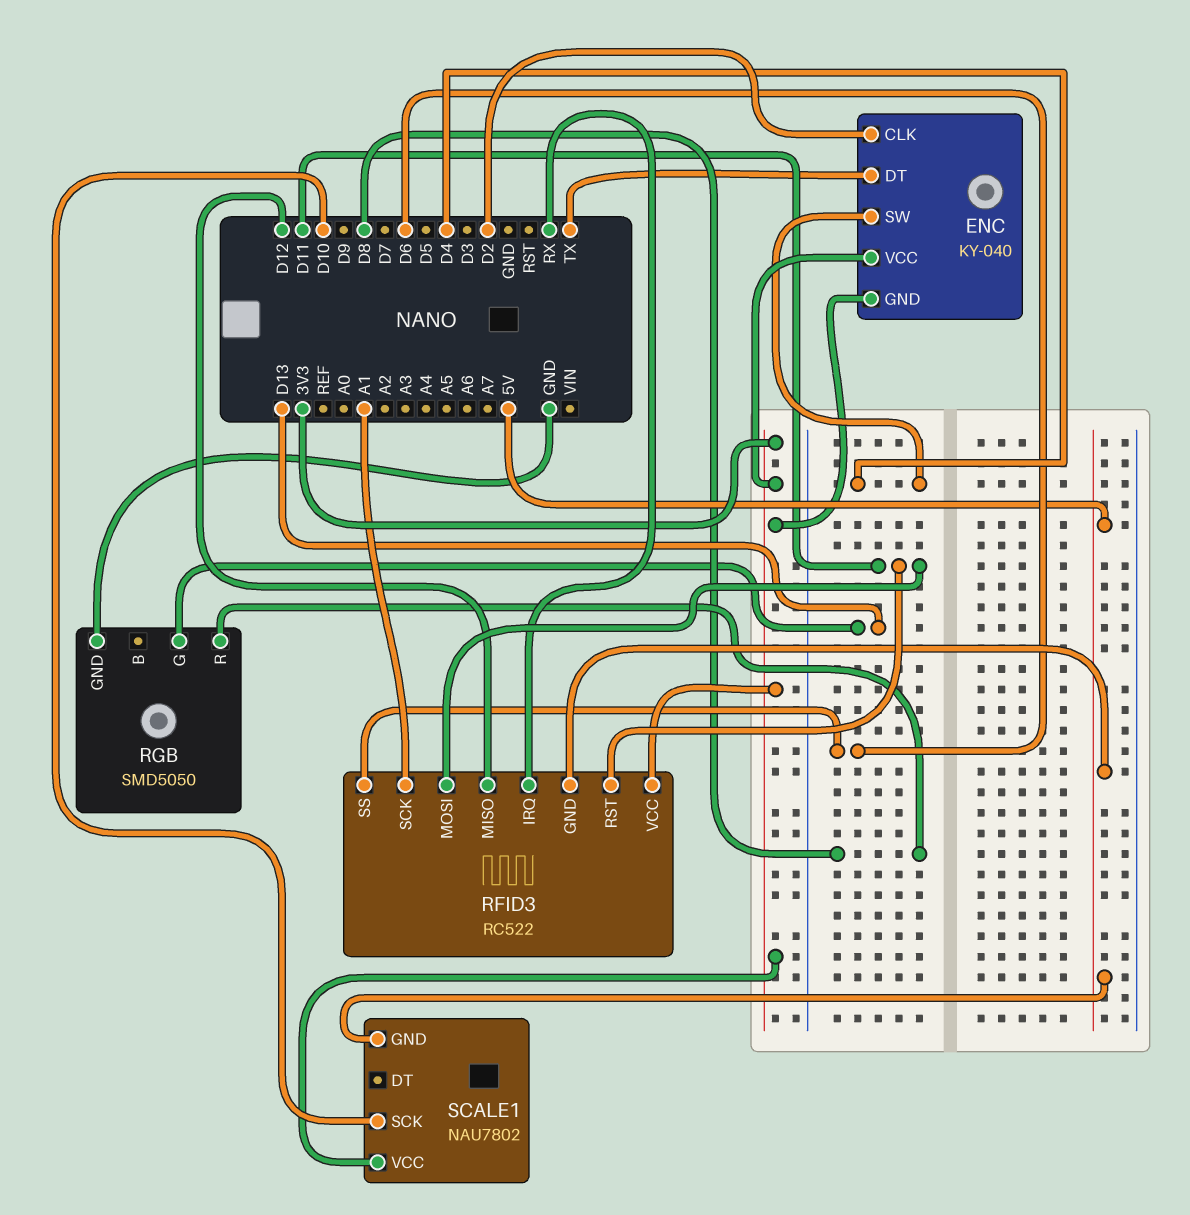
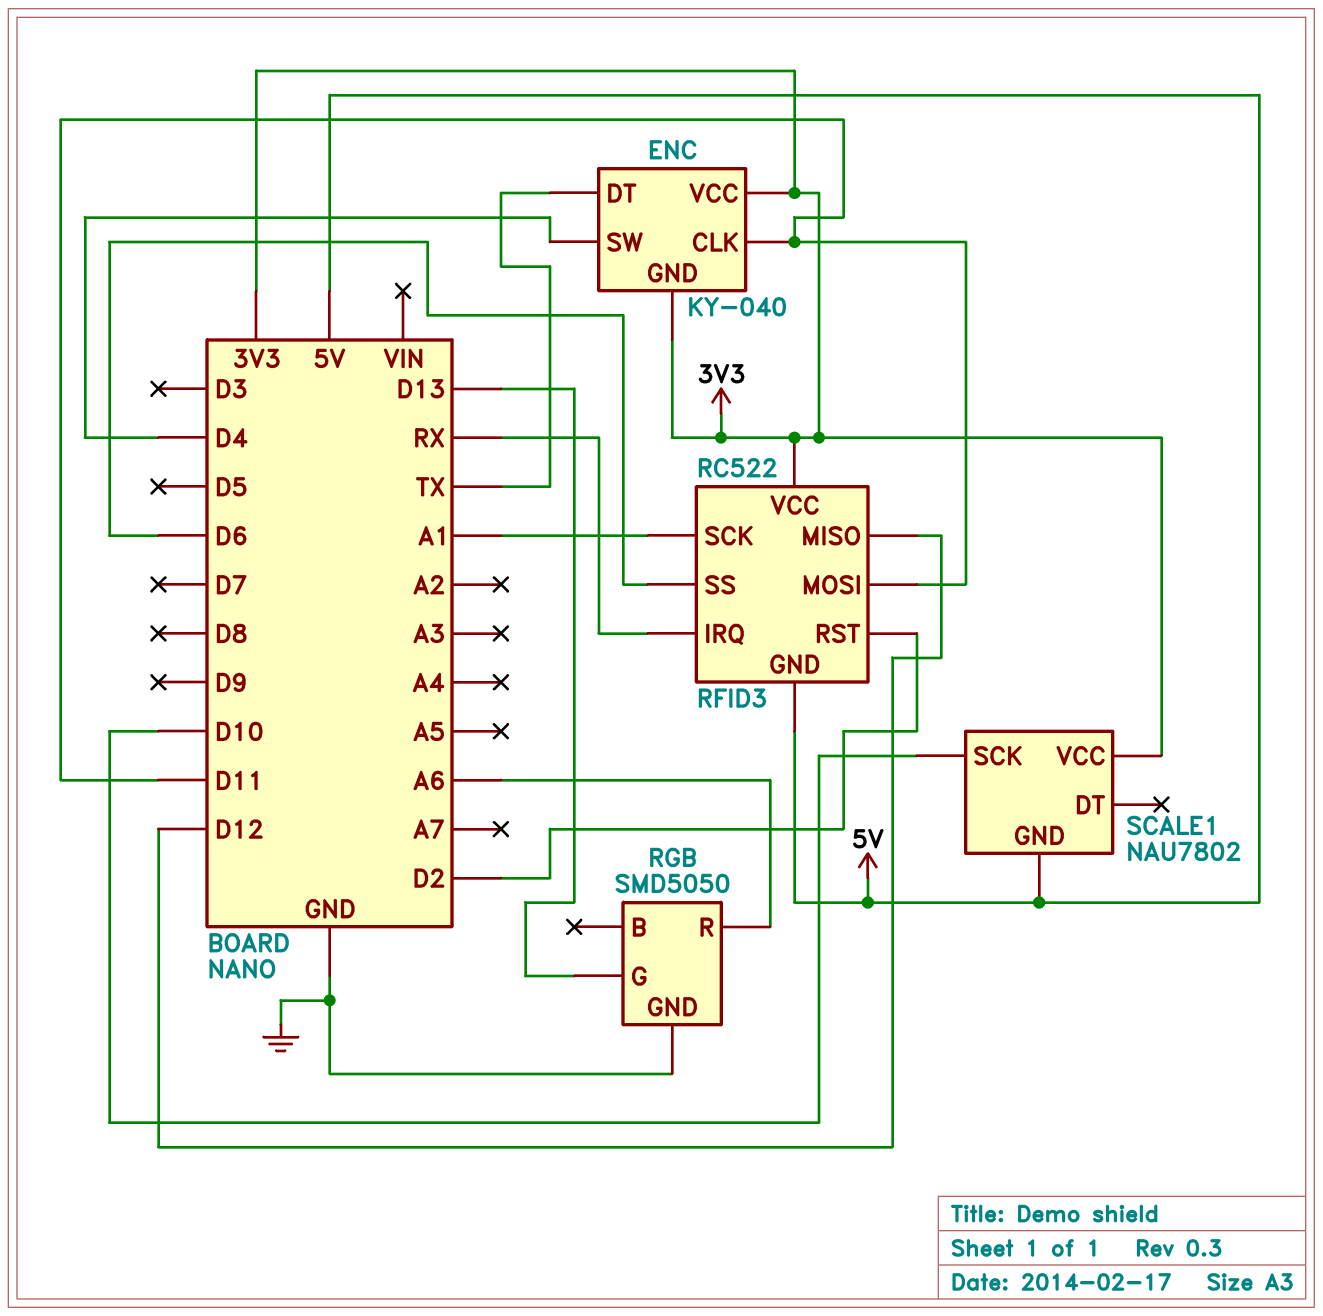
ENC pin CLK: D2 -> D11
RFID3 pin RST: D11 -> D2
RGB pin R: D8 -> A6

